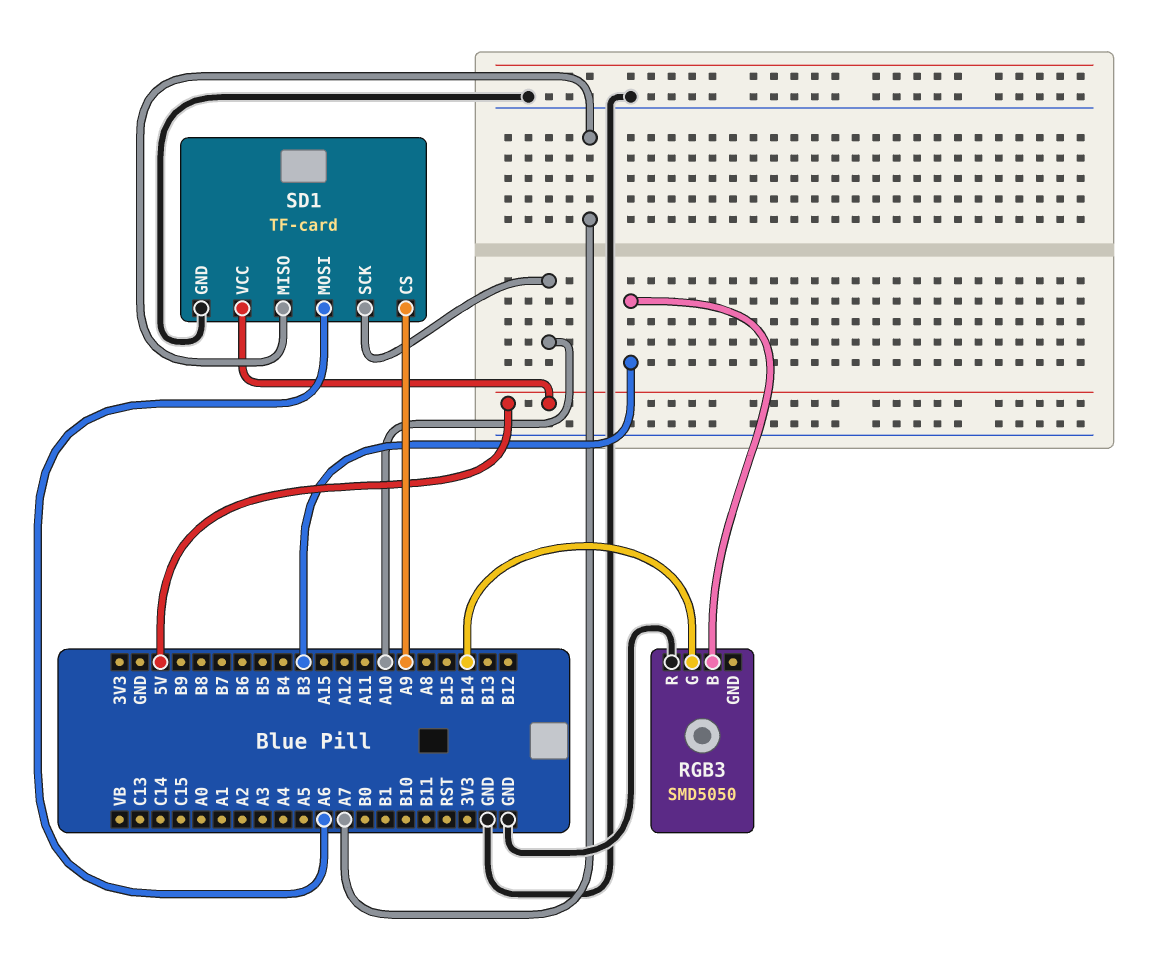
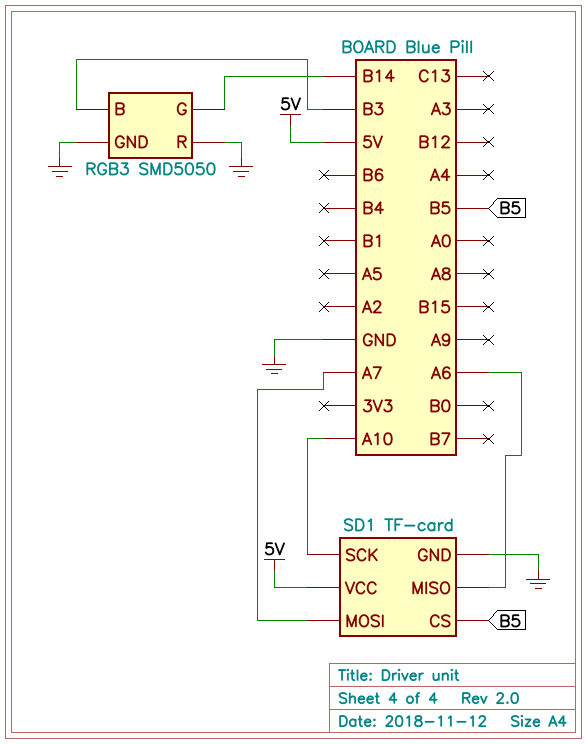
RGB3 pin GND: none -> GND
SD1 pin CS: A9 -> B5
SD1 pin MISO: A7 -> A6
SD1 pin MOSI: A6 -> A7

